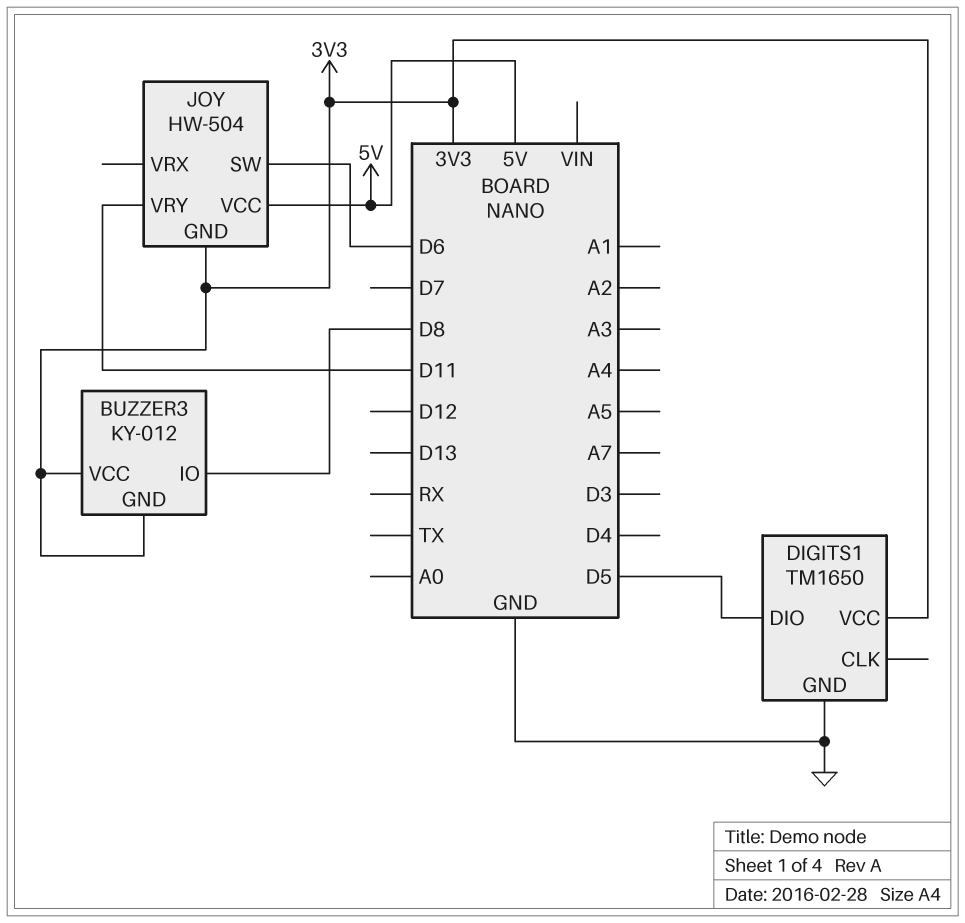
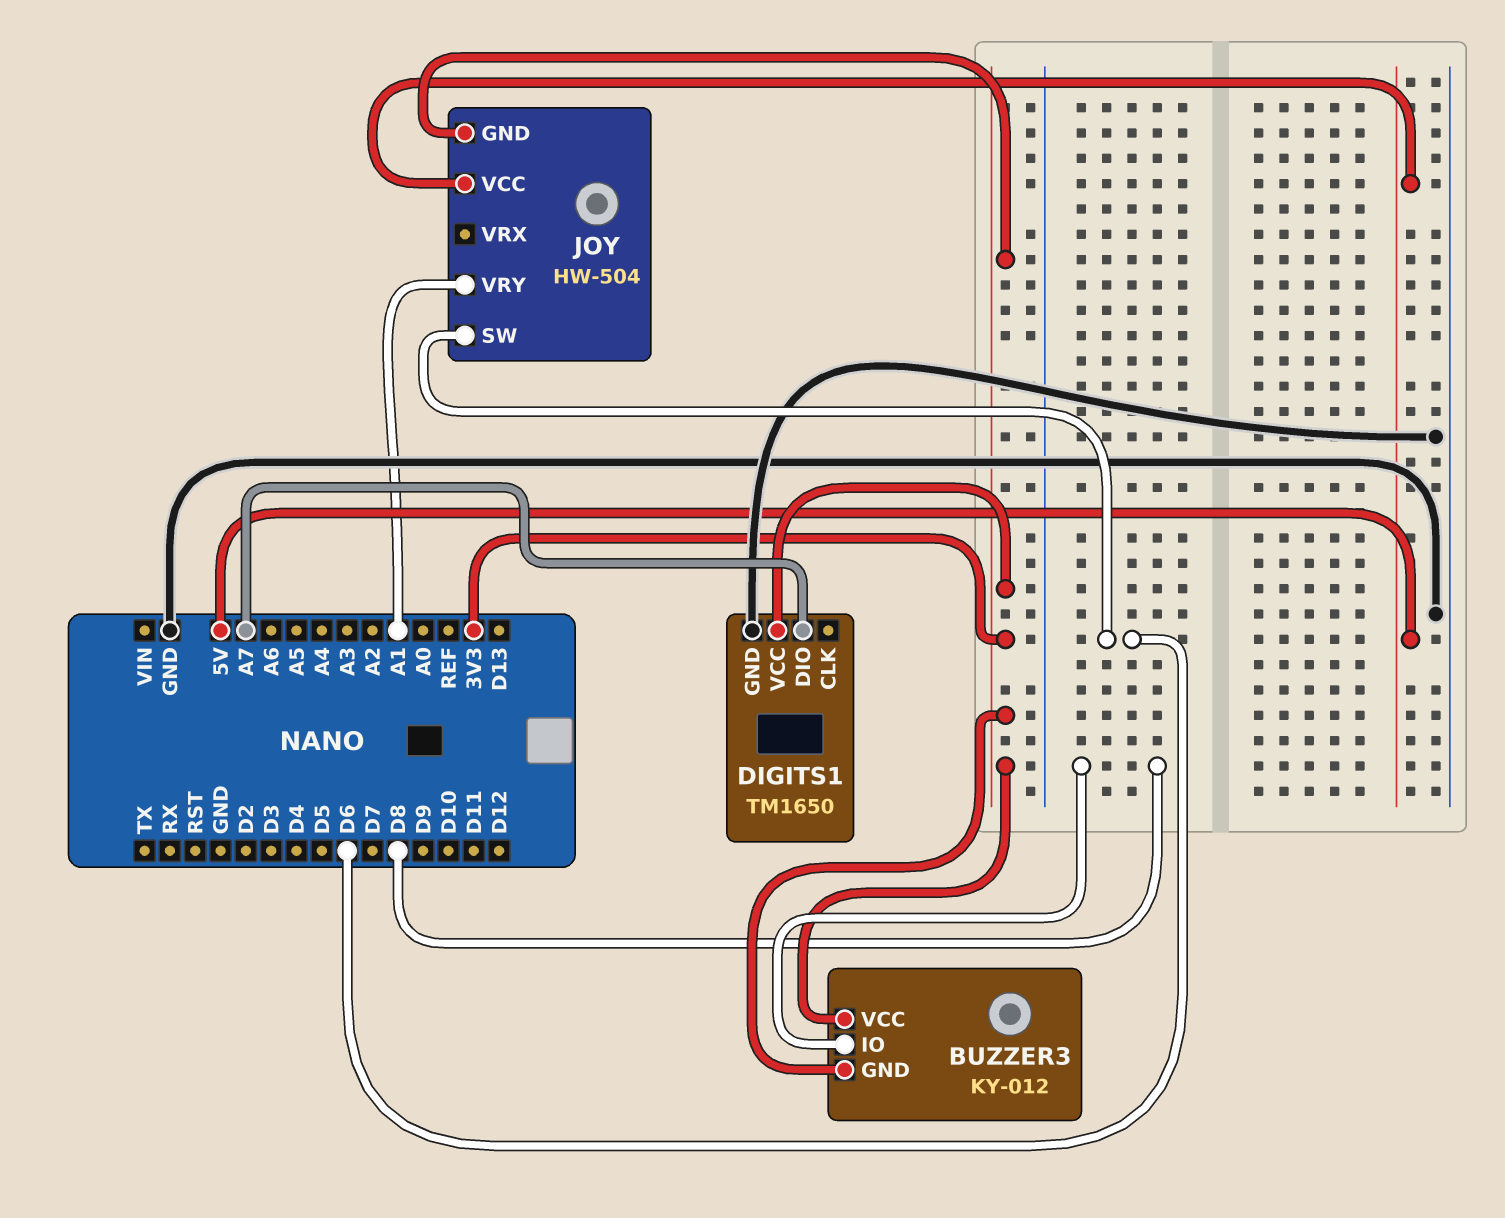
DIGITS1 pin DIO: D5 -> A7
JOY pin VRY: D11 -> A1

